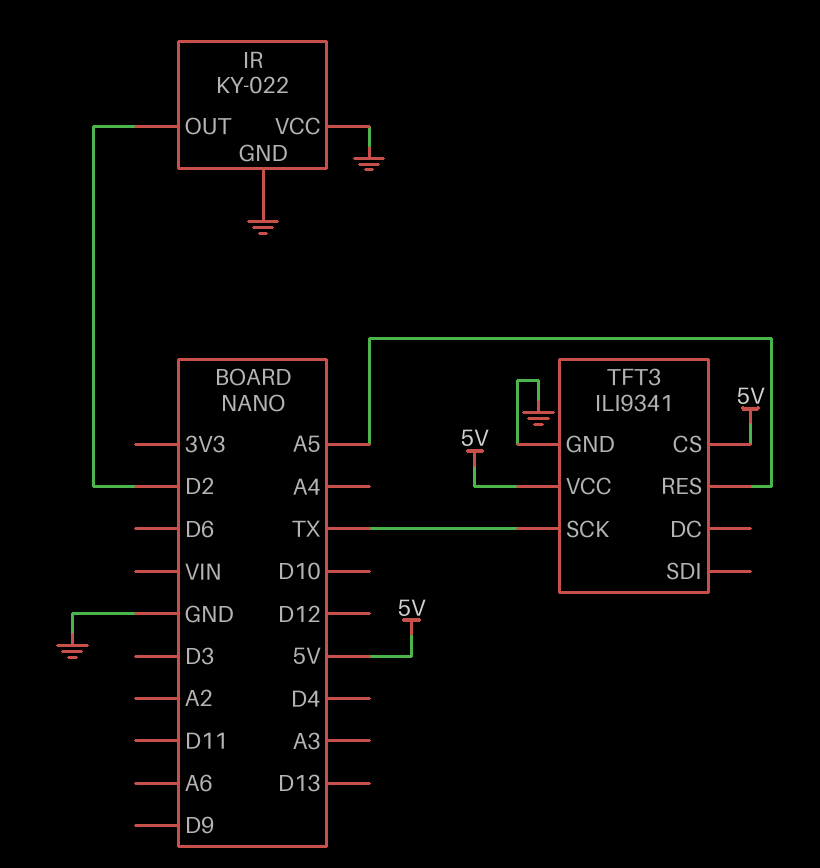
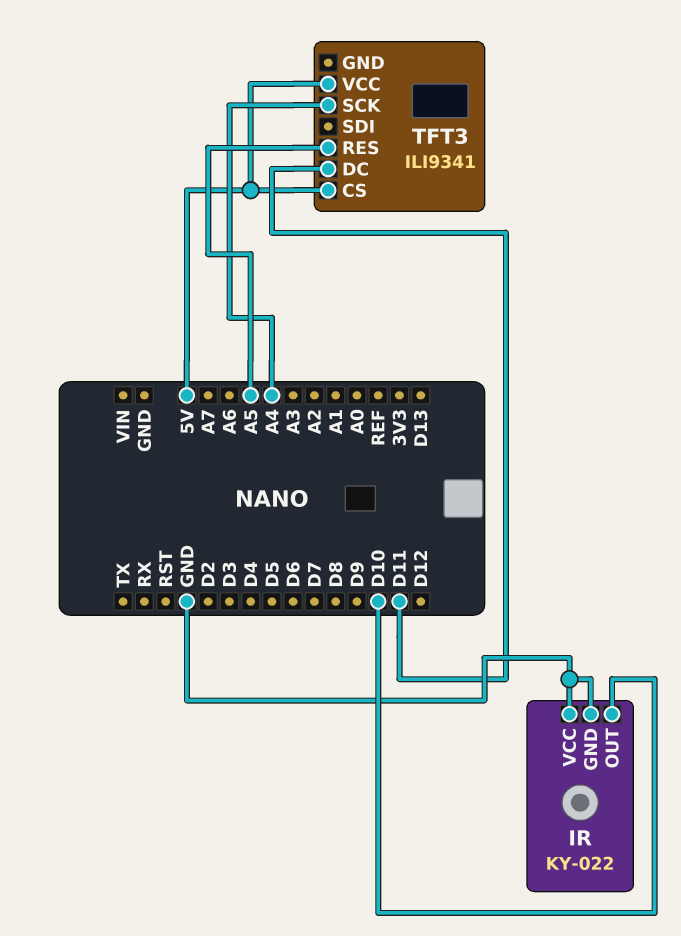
IR pin OUT: D2 -> D10
TFT3 pin DC: none -> D11
TFT3 pin GND: GND -> none
TFT3 pin SCK: TX -> A4

